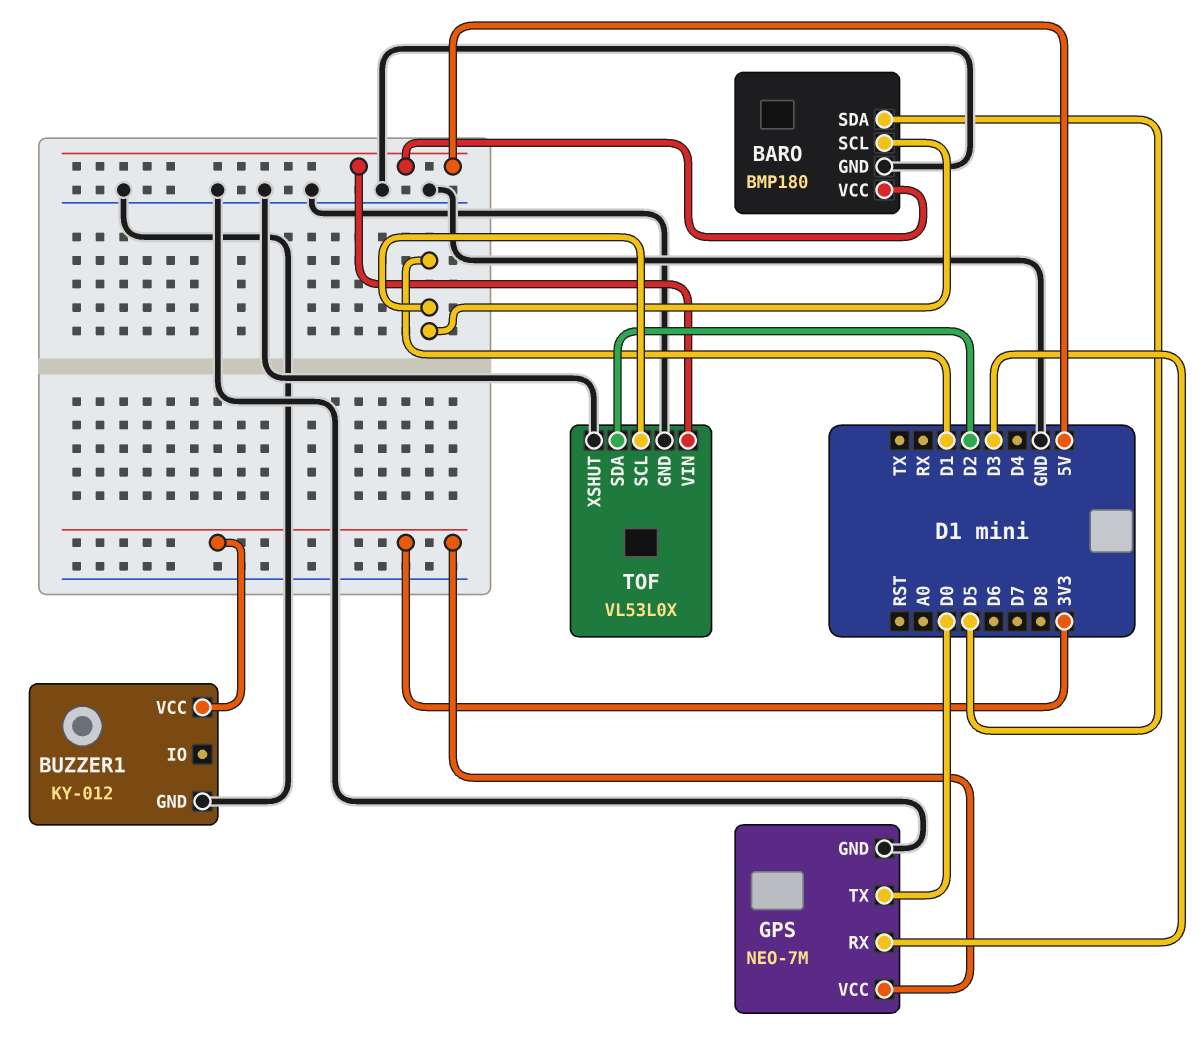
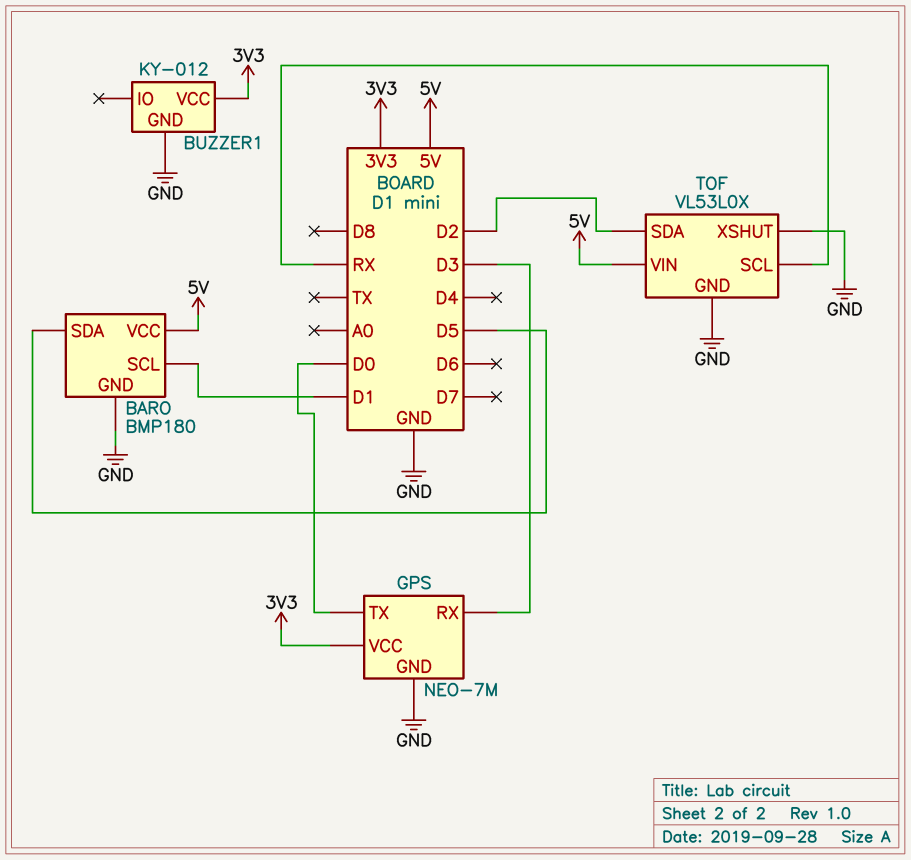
TOF pin SCL: D1 -> RX

